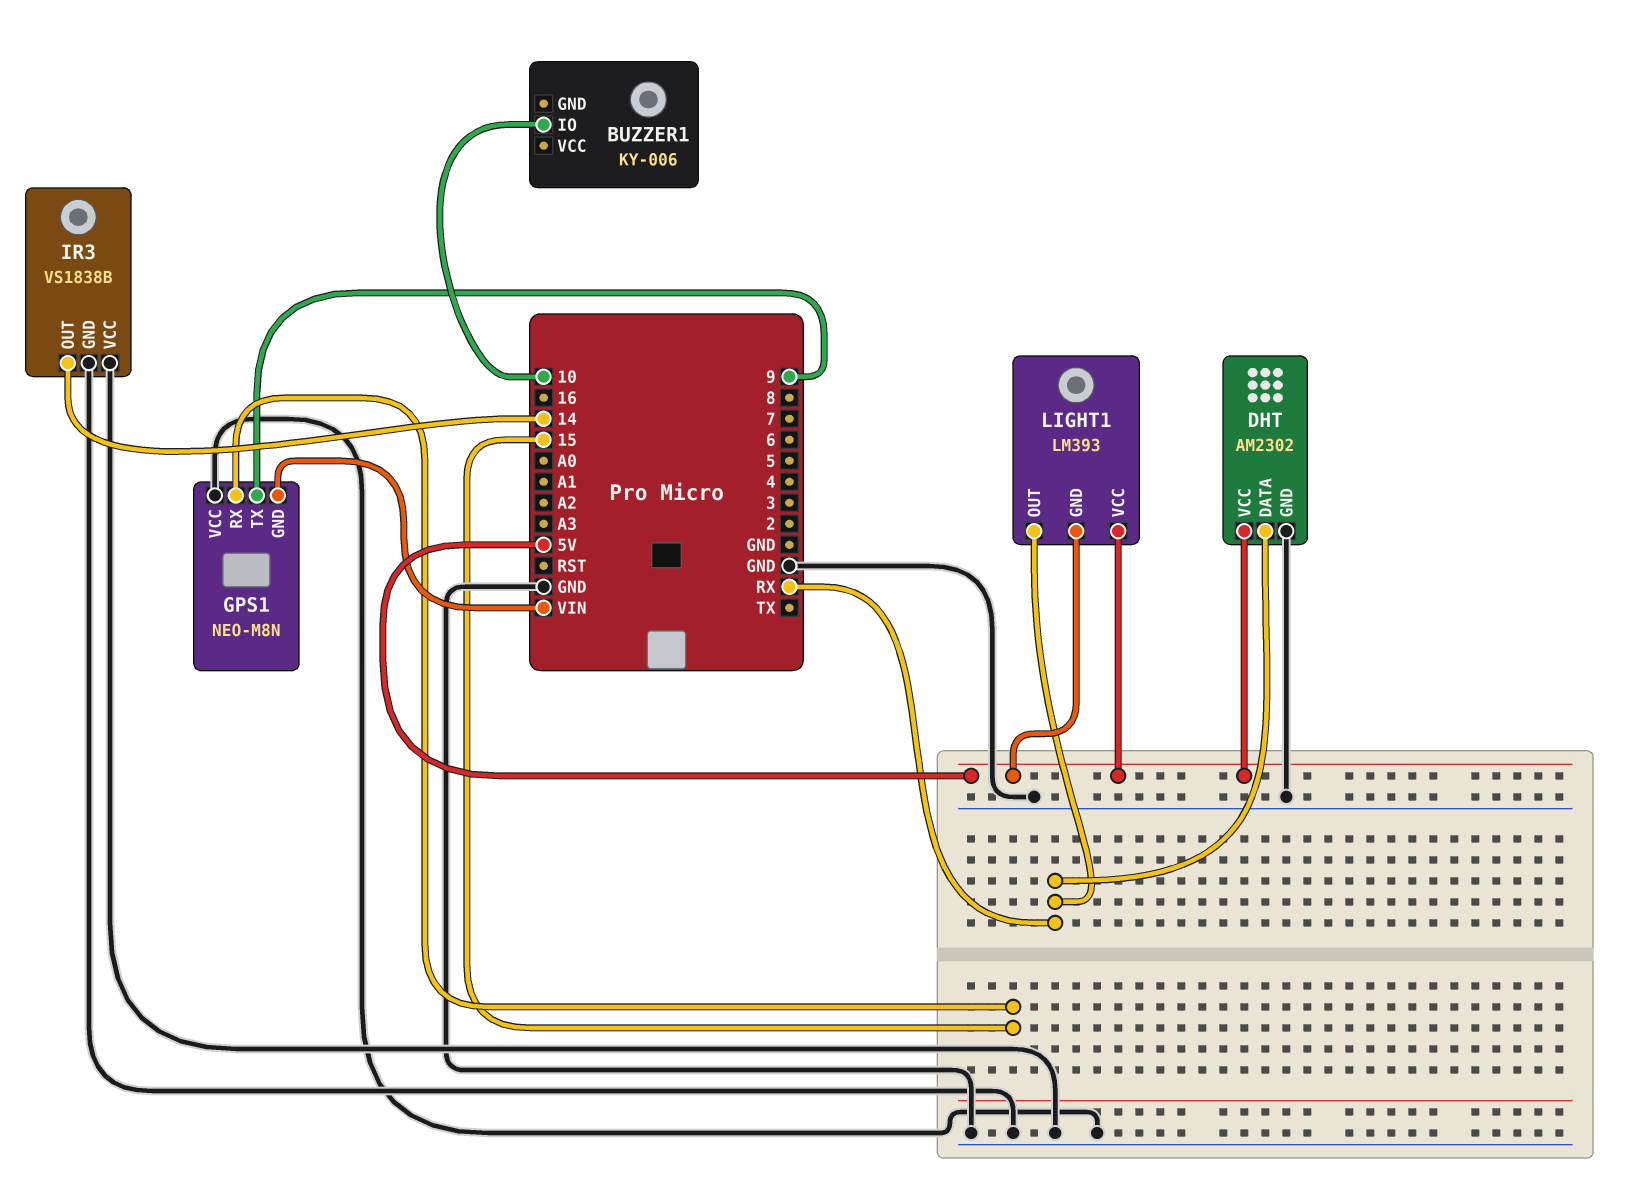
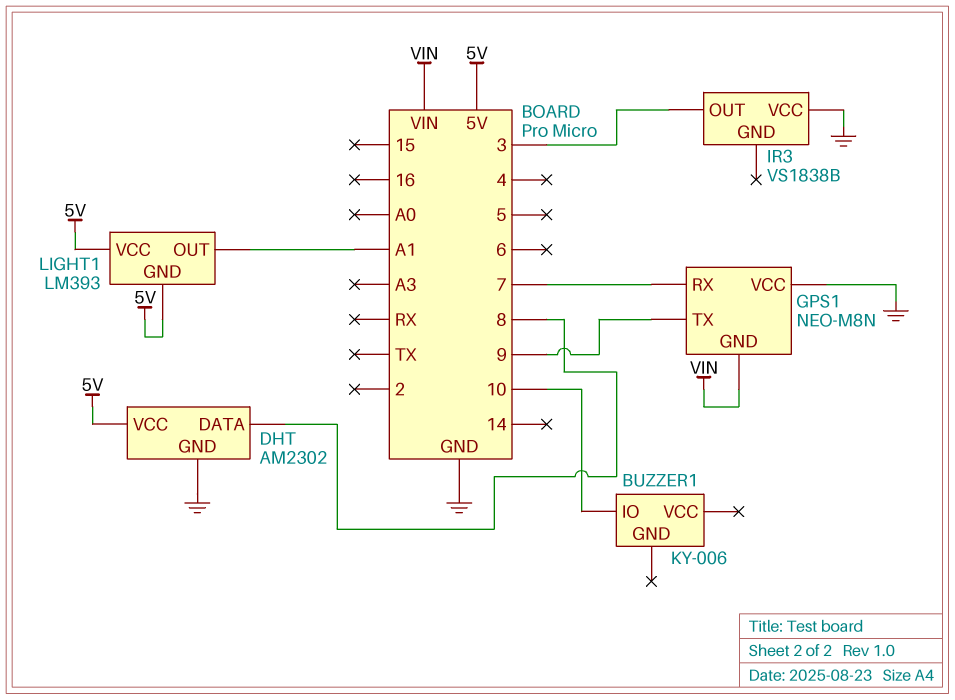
DHT pin DATA: RX -> 8
GPS1 pin RX: 15 -> 7
IR3 pin GND: GND -> none
IR3 pin OUT: 14 -> 3
LIGHT1 pin OUT: RX -> A1

